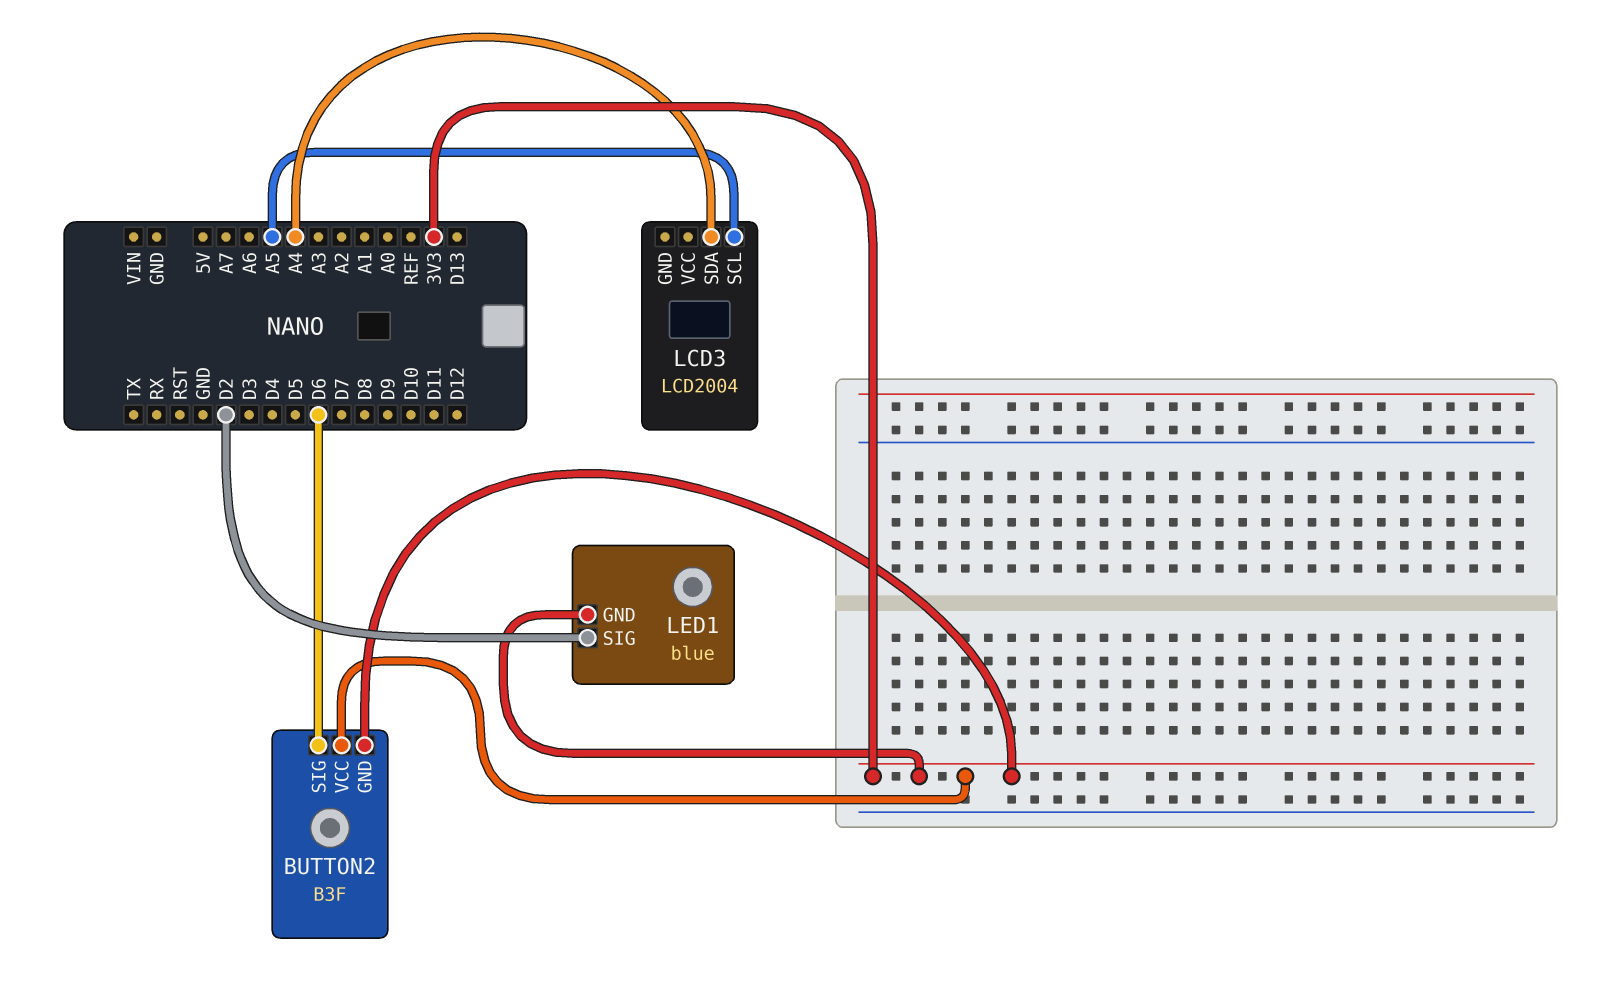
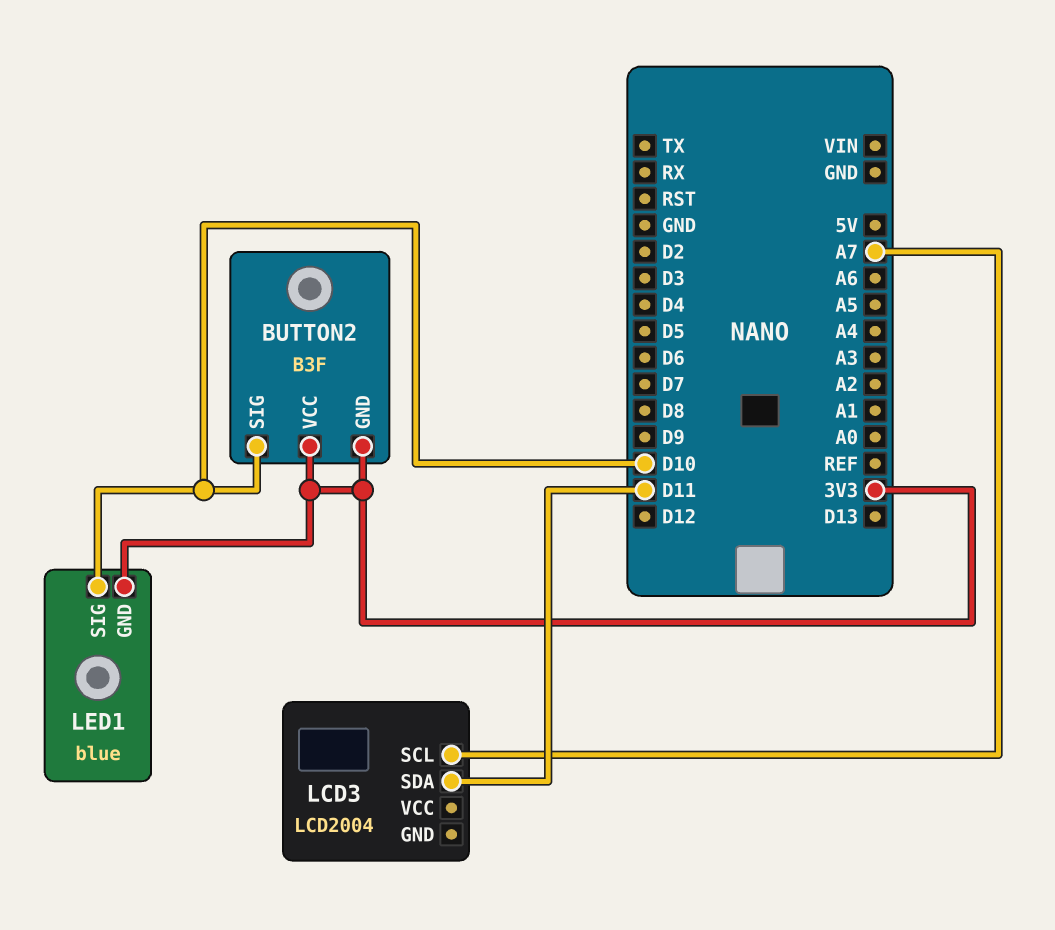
BUTTON2 pin SIG: D6 -> D10
LCD3 pin SCL: A5 -> A7
LCD3 pin SDA: A4 -> D11
LED1 pin SIG: D2 -> D10

